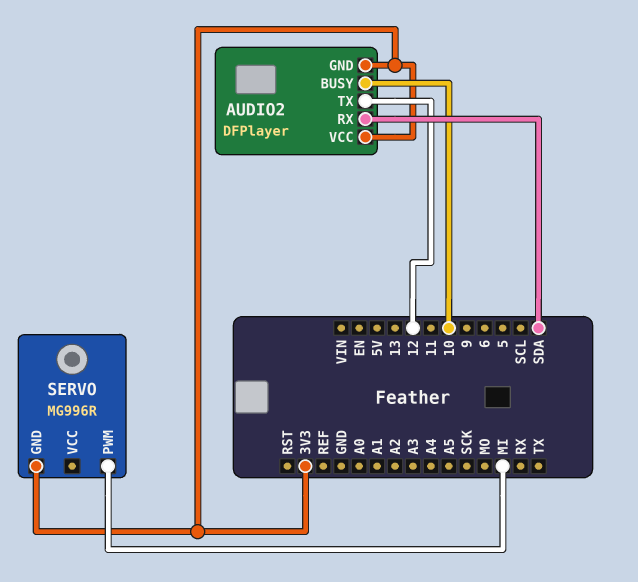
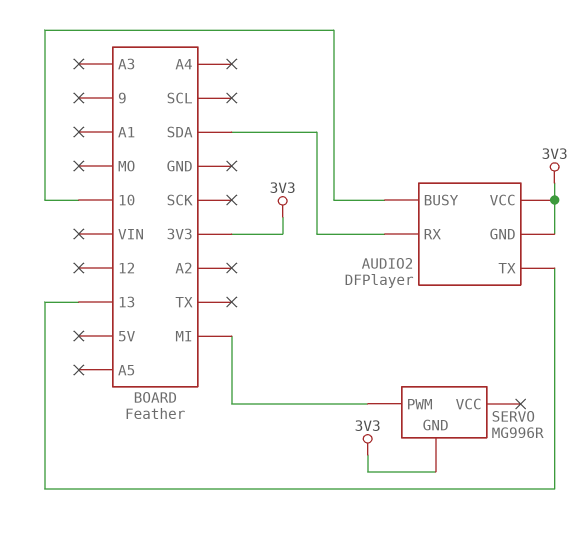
AUDIO2 pin TX: 12 -> 13

